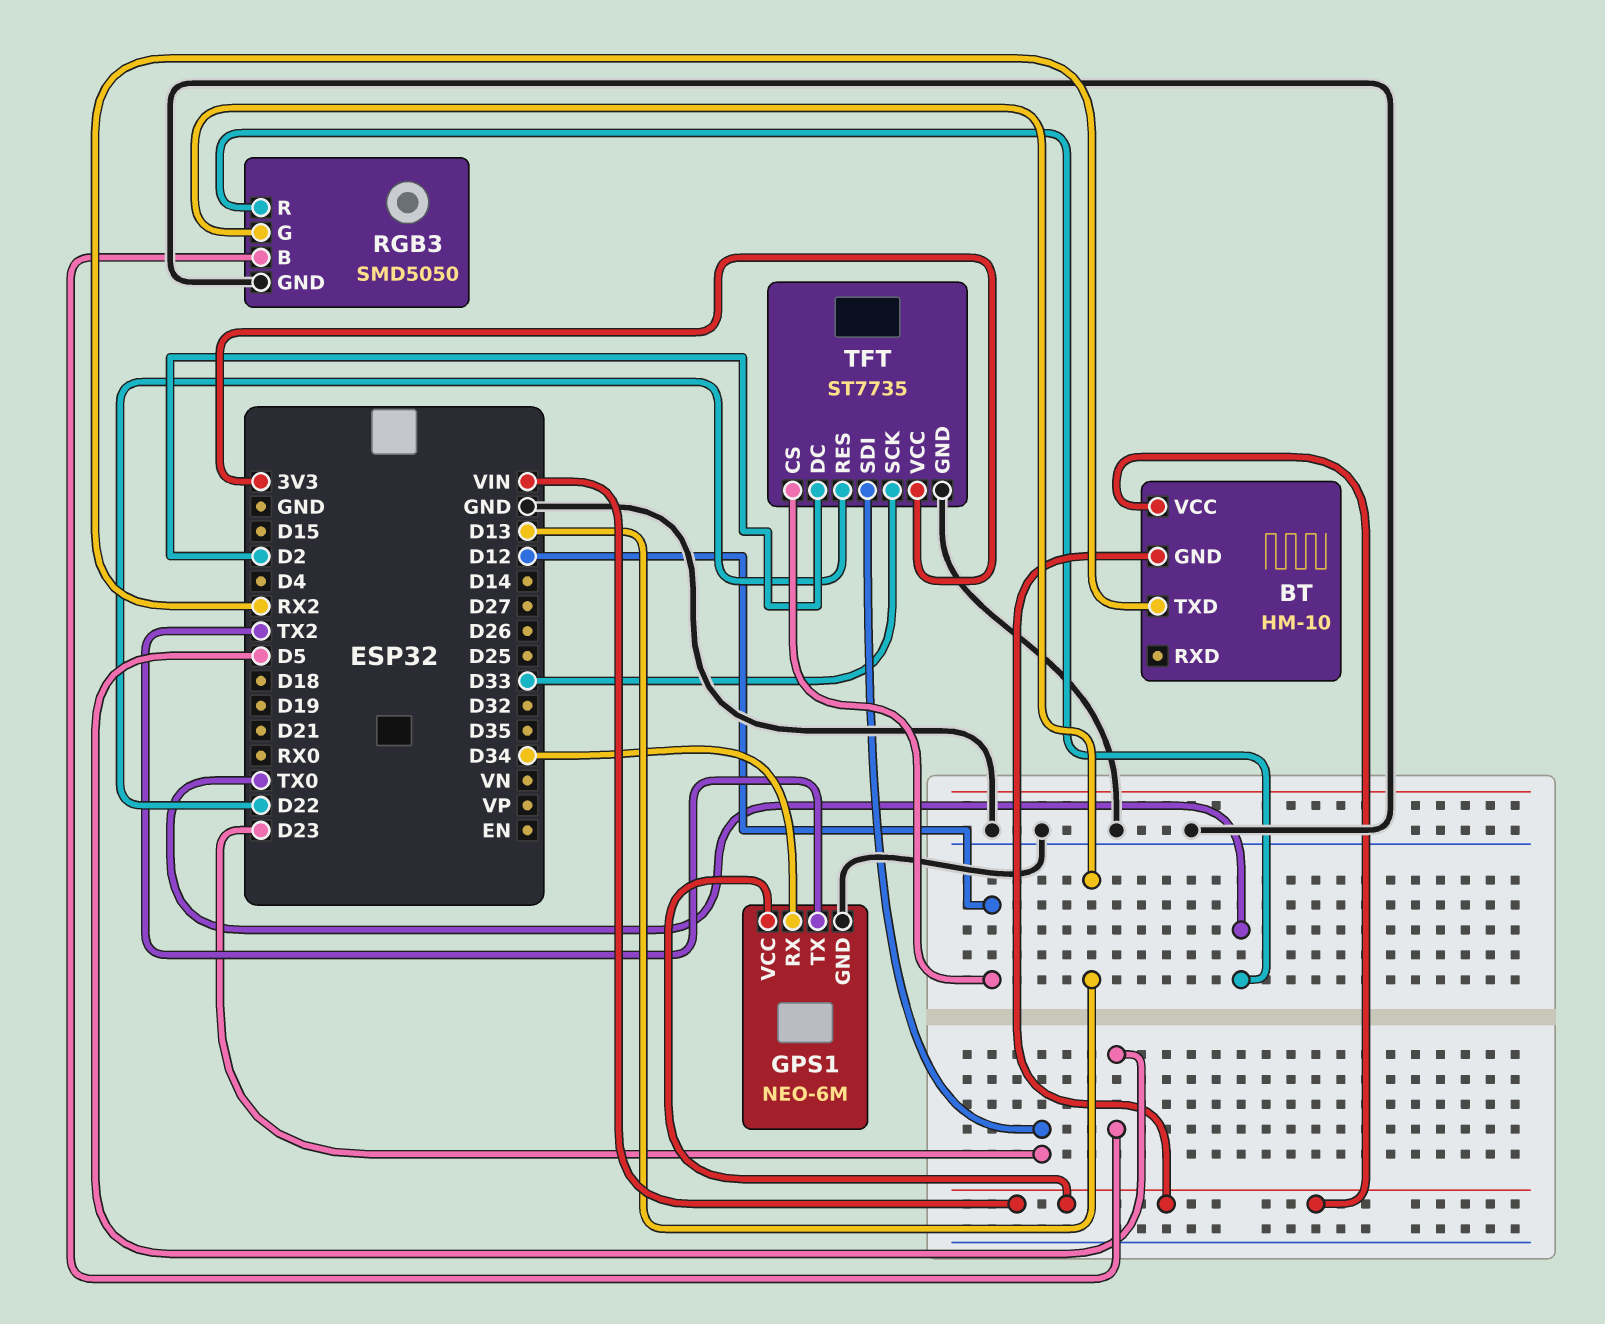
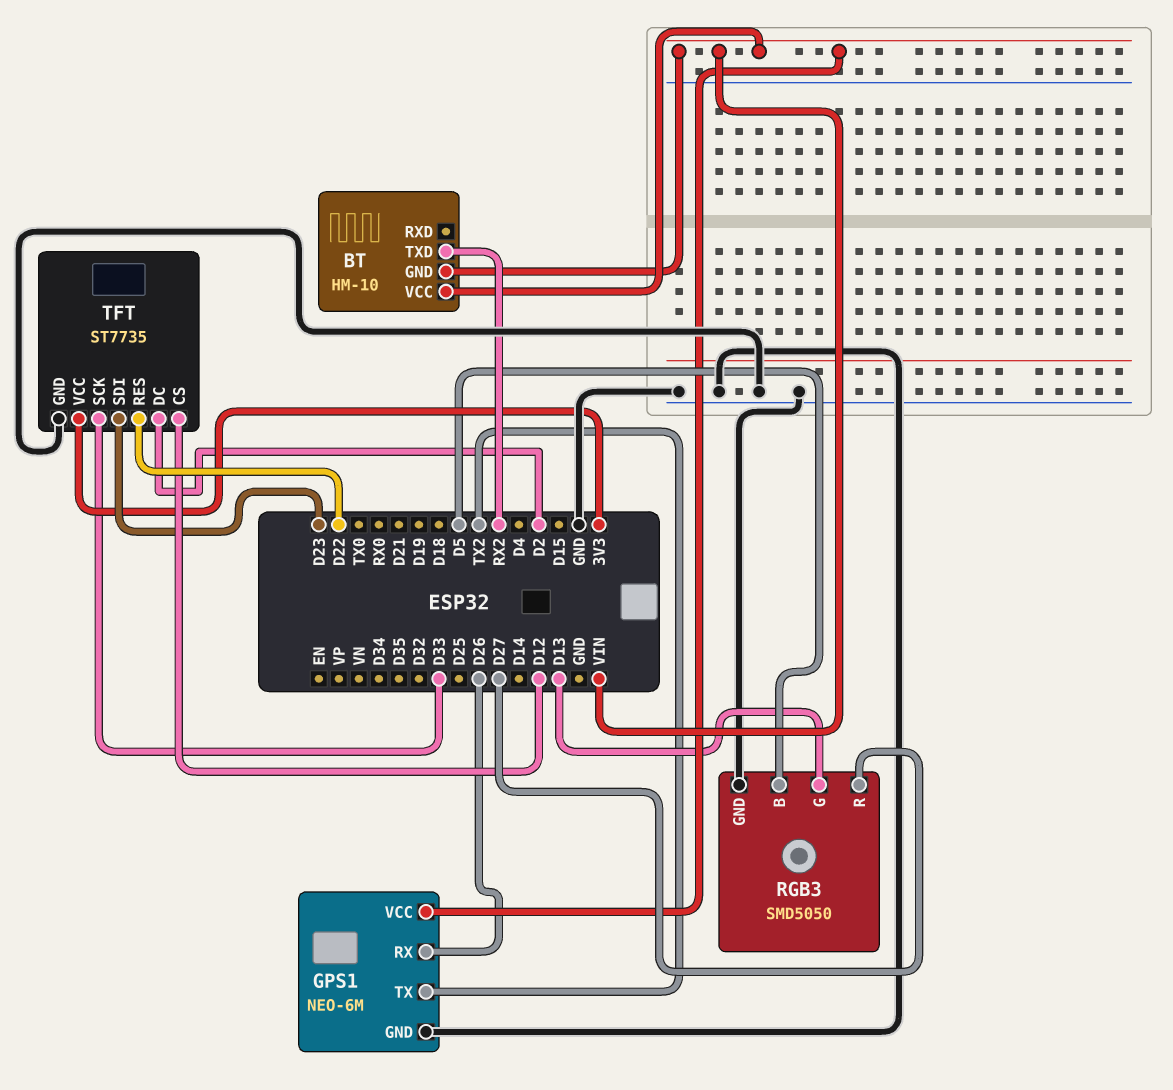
GPS1 pin RX: D34 -> D26
RGB3 pin R: TX0 -> D27

